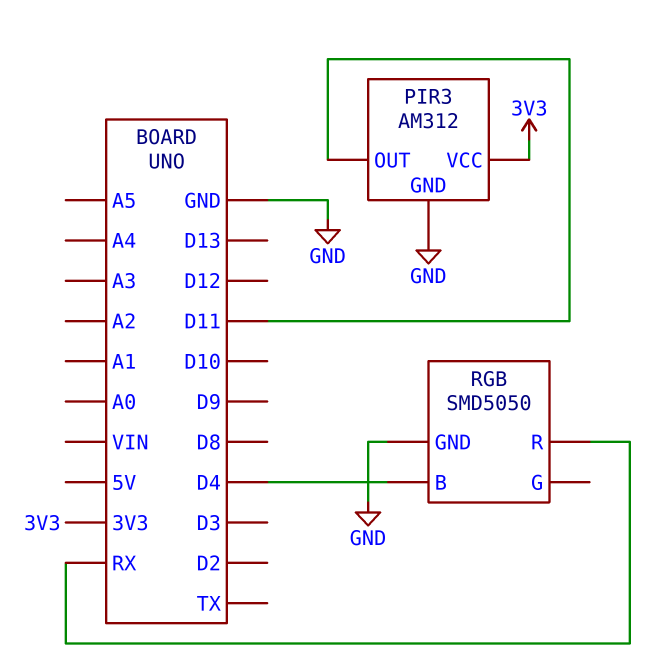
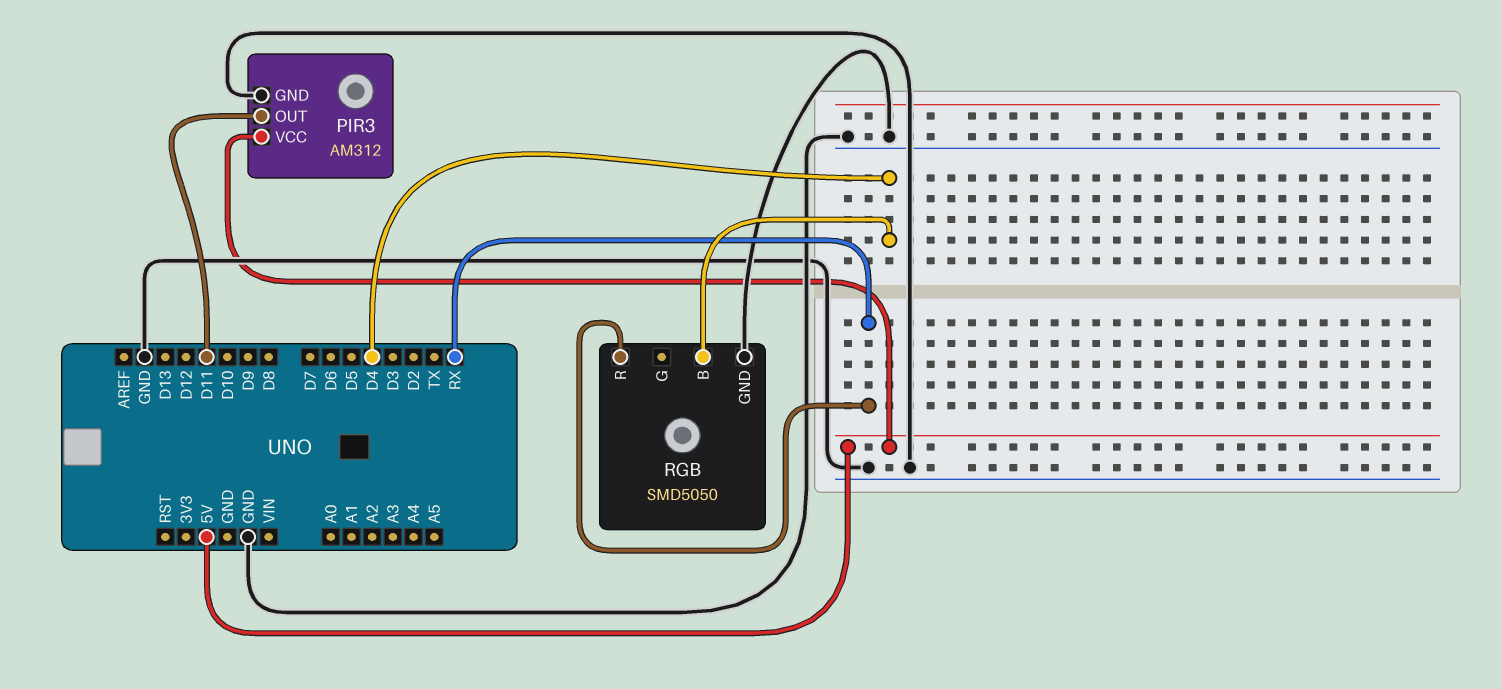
PIR3 pin VCC: 3V3 -> 5V

